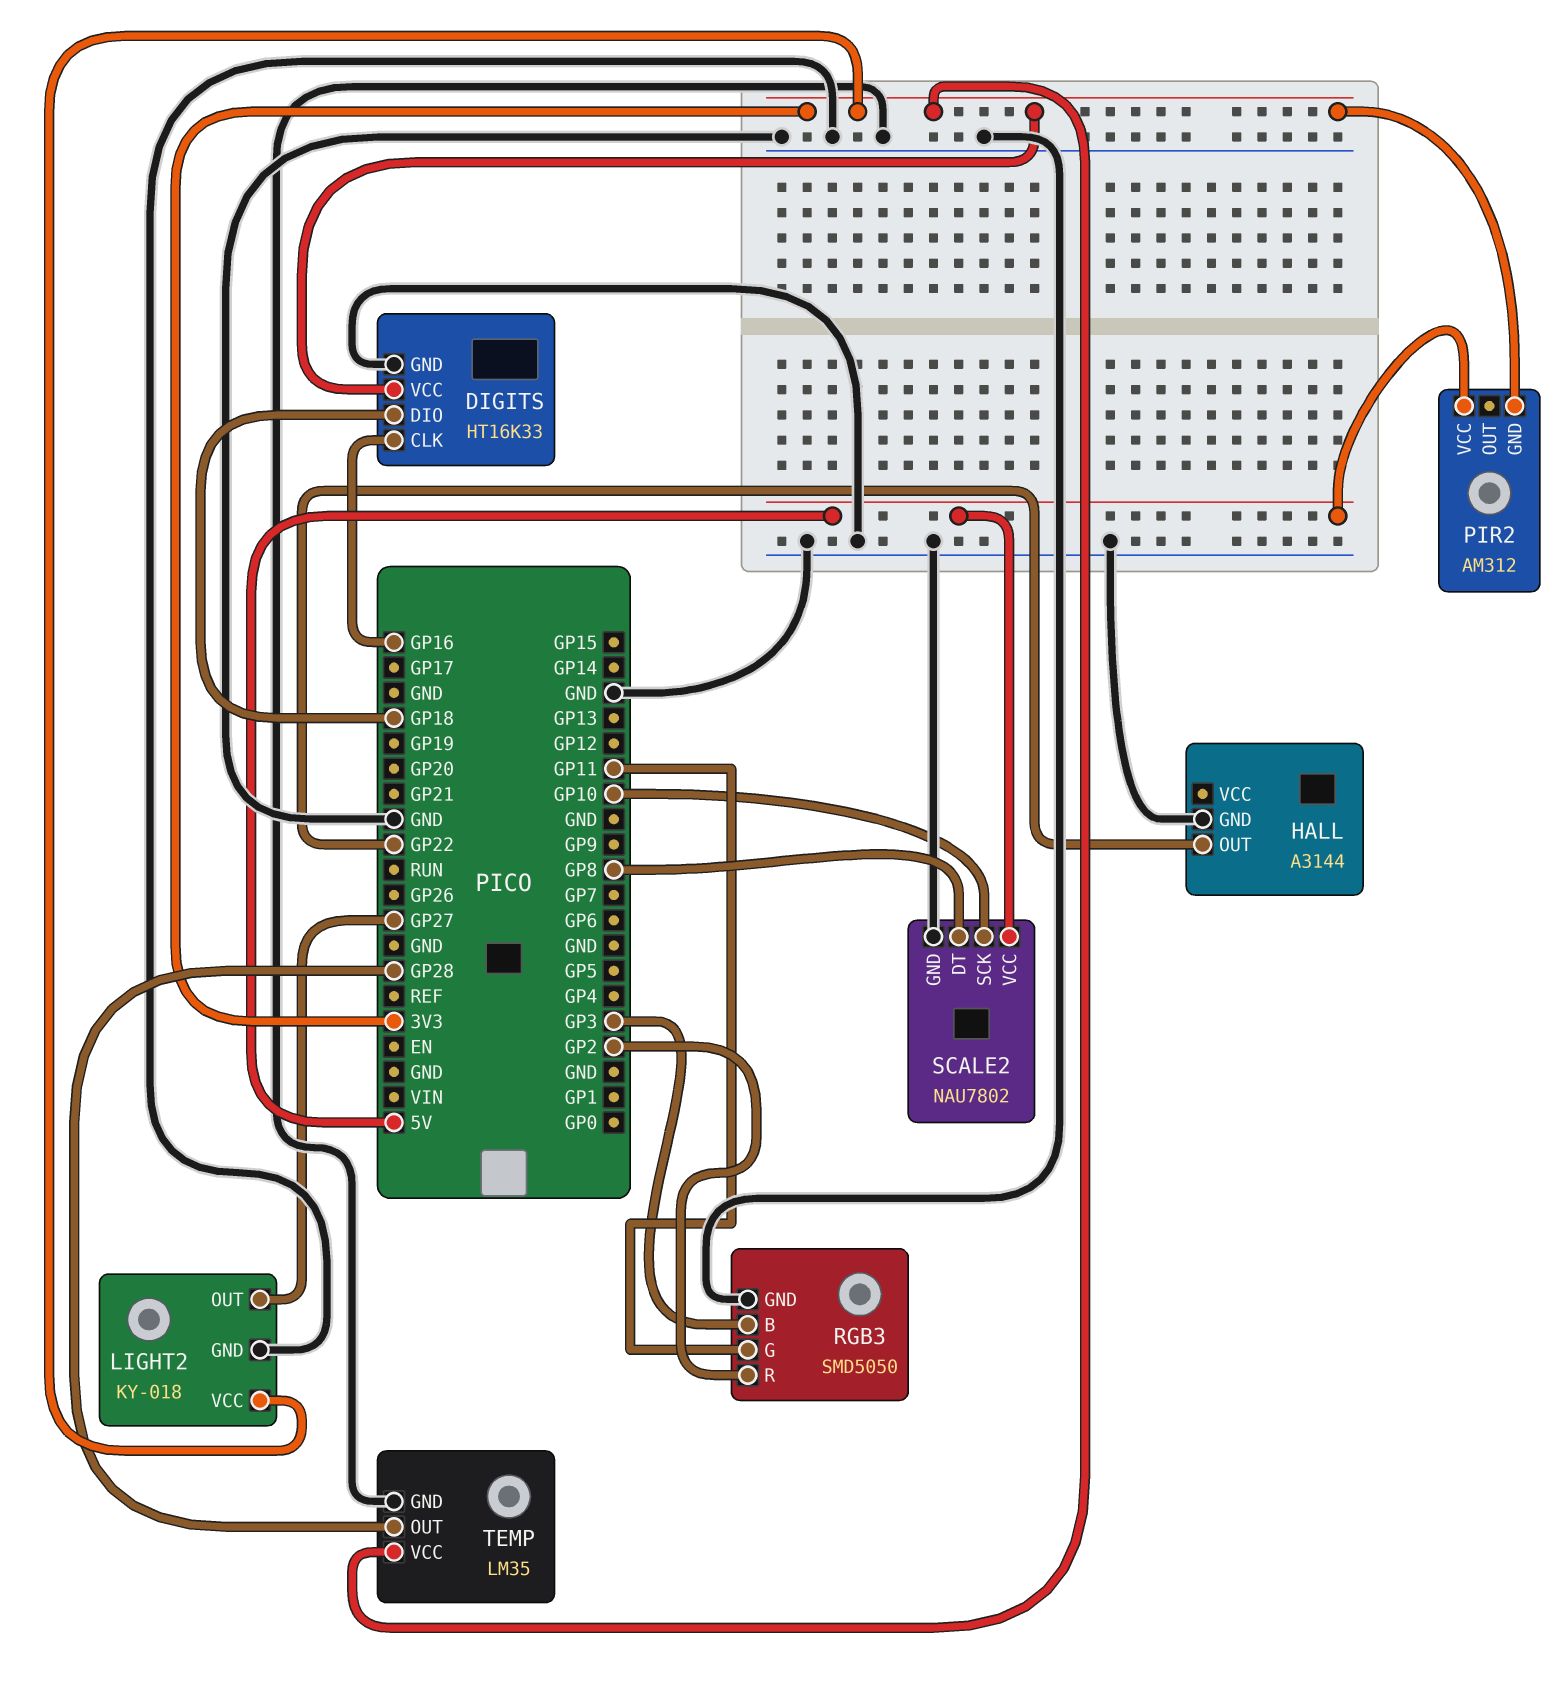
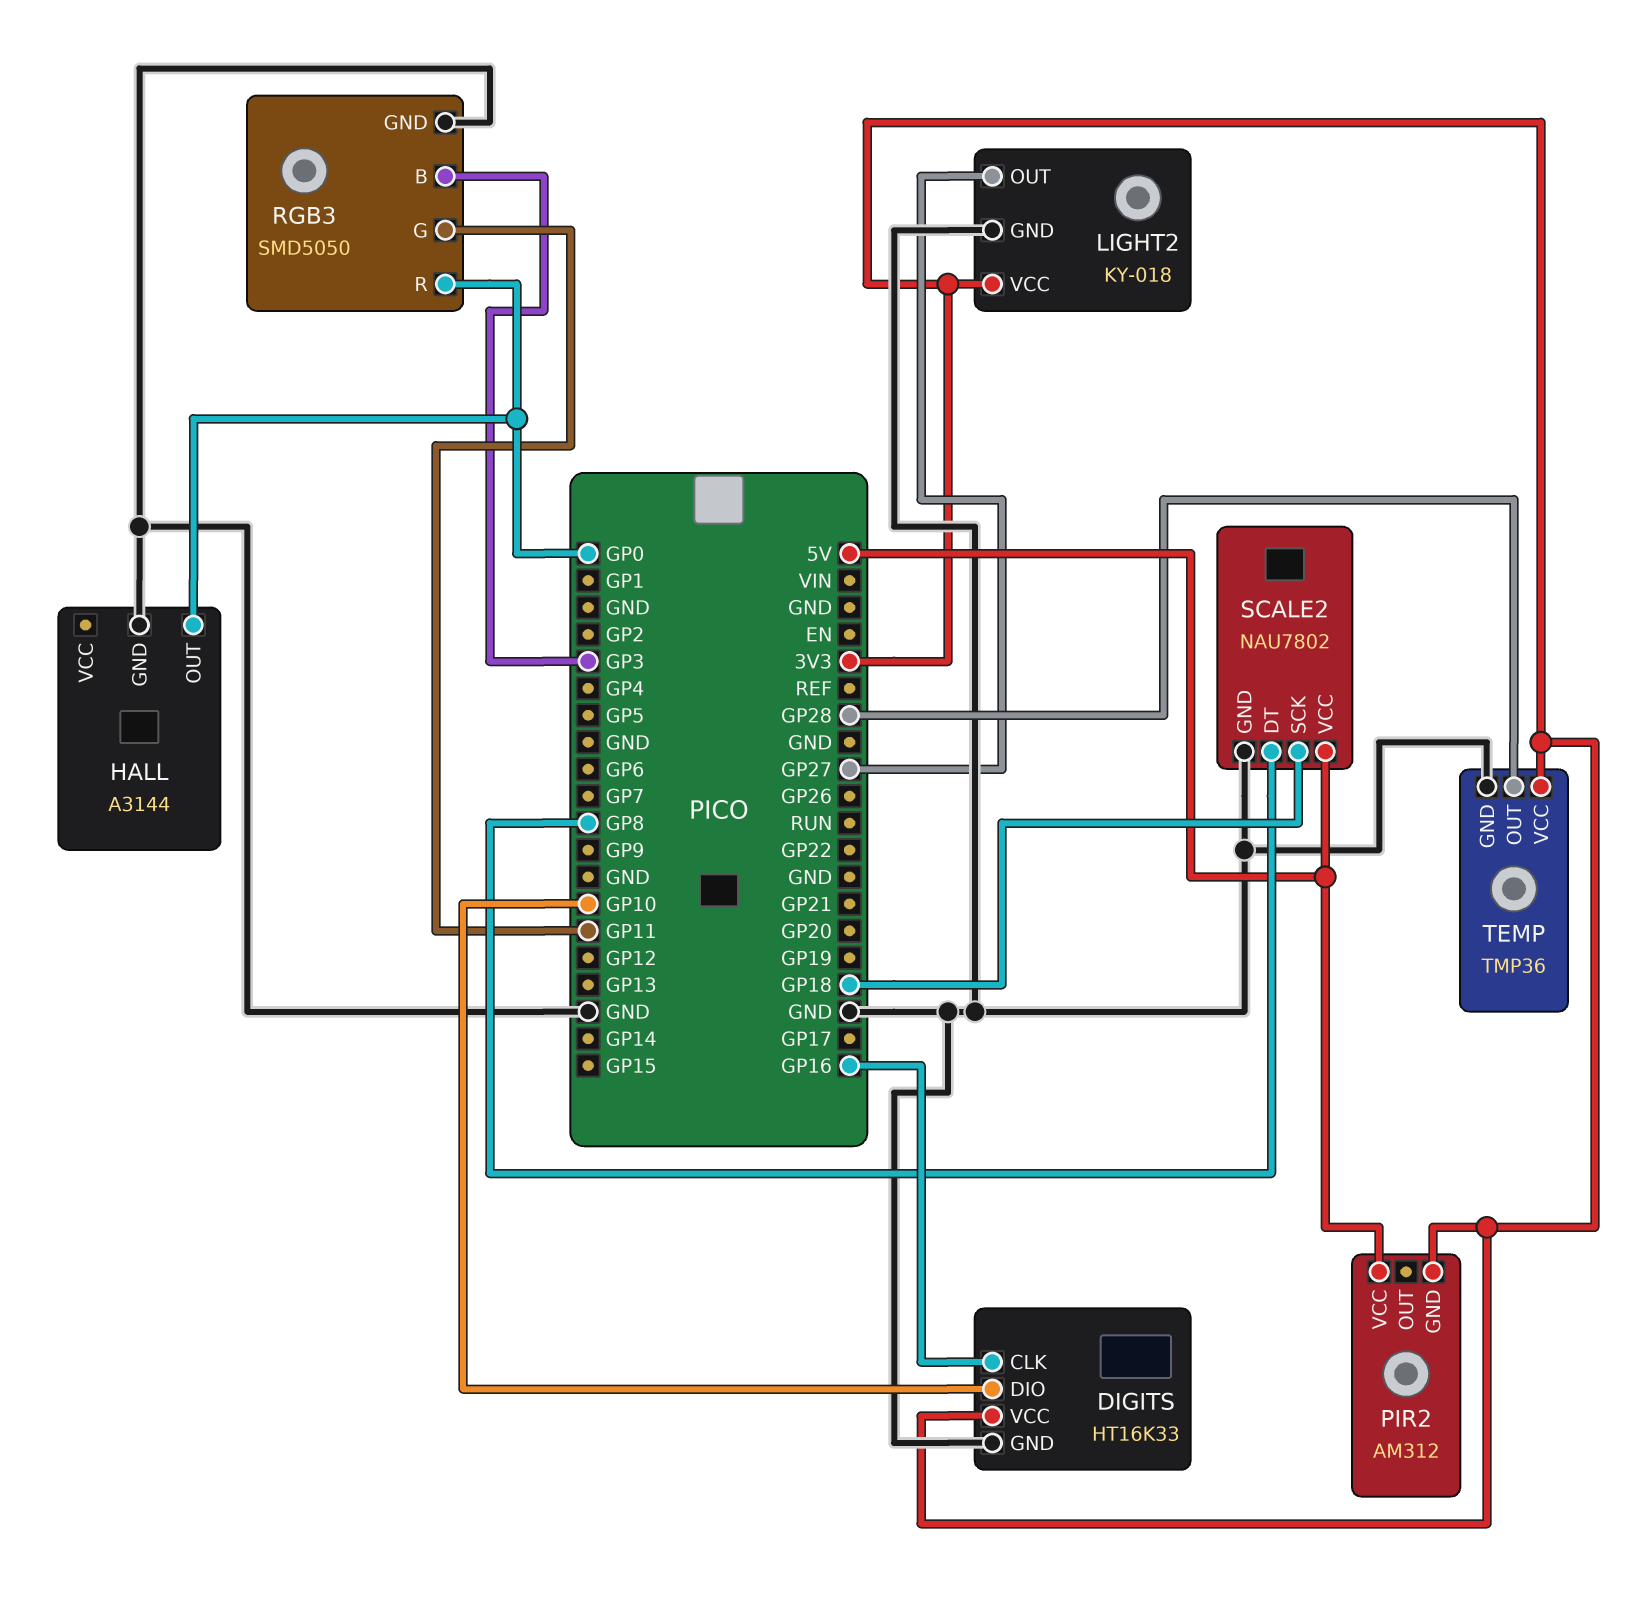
DIGITS pin DIO: GP18 -> GP10
HALL pin OUT: GP22 -> GP0
RGB3 pin R: GP2 -> GP0
SCALE2 pin SCK: GP10 -> GP18
TEMP: LM35 -> TMP36

